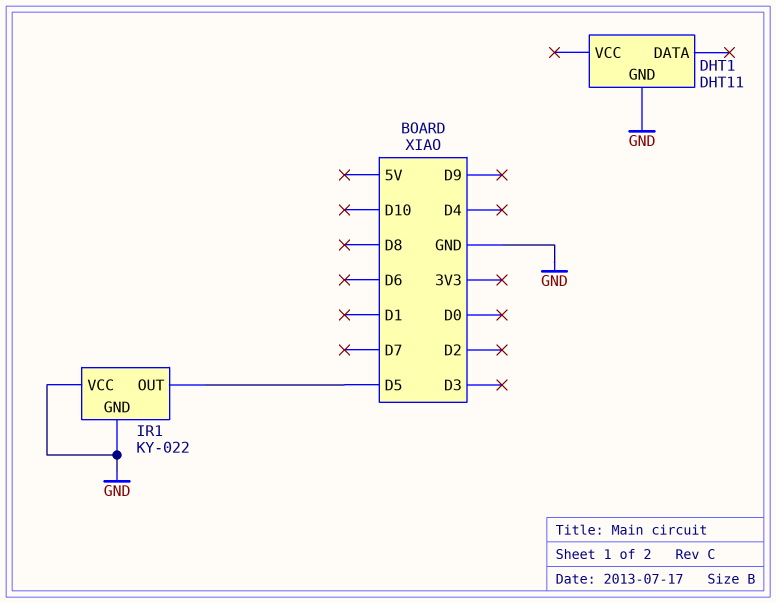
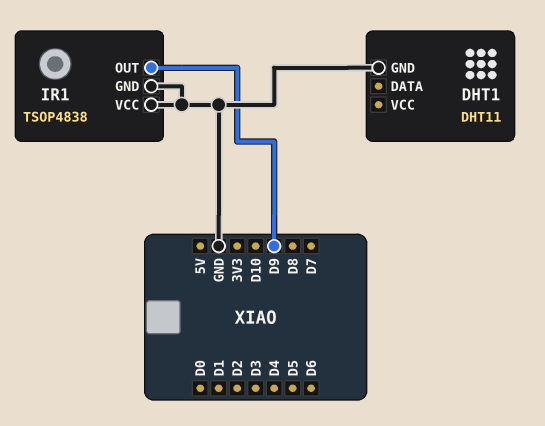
IR1: KY-022 -> TSOP4838
IR1 pin OUT: D5 -> D9

